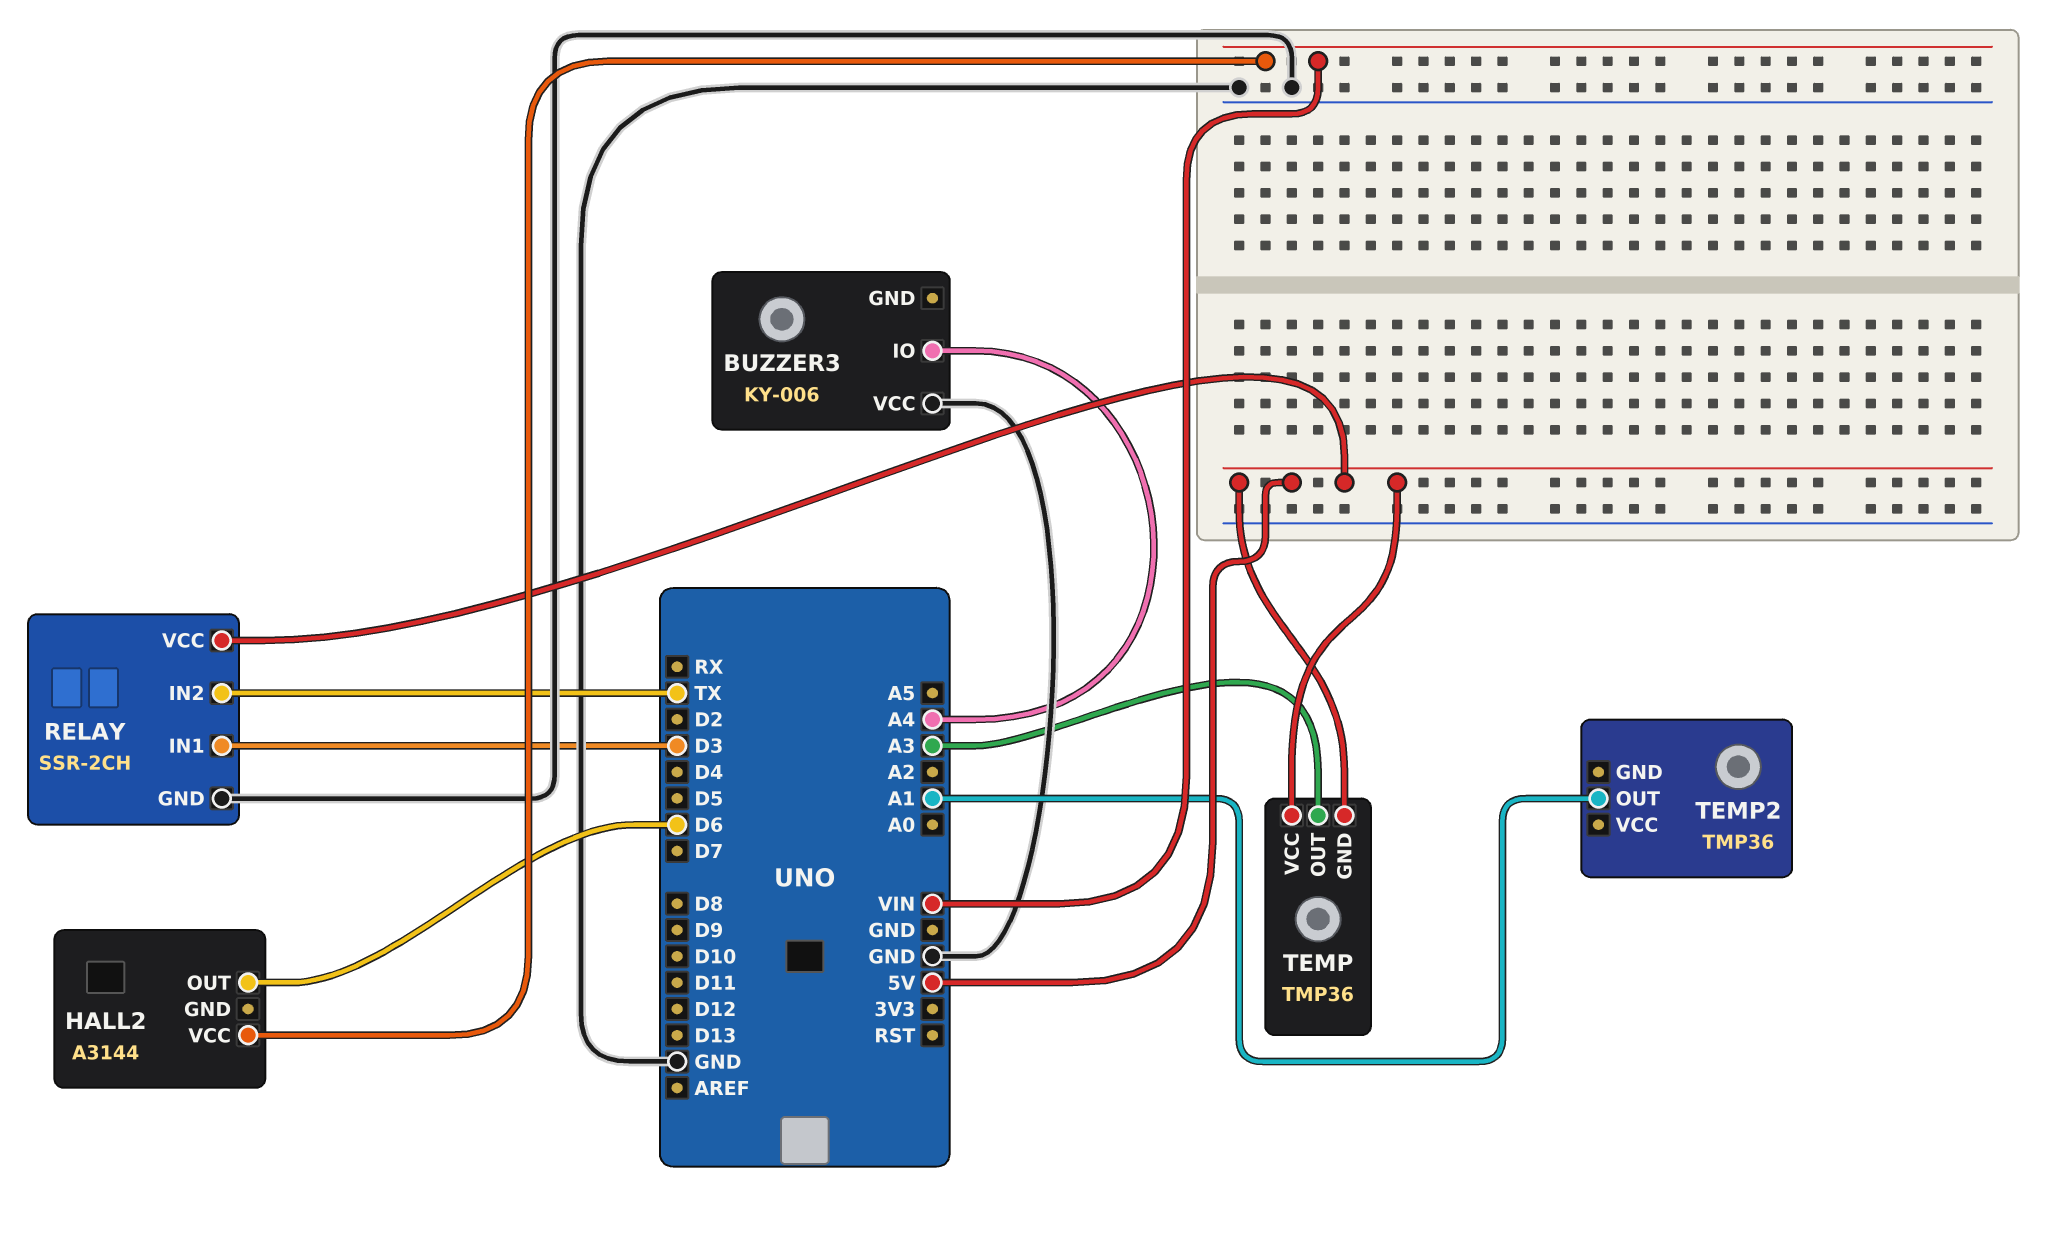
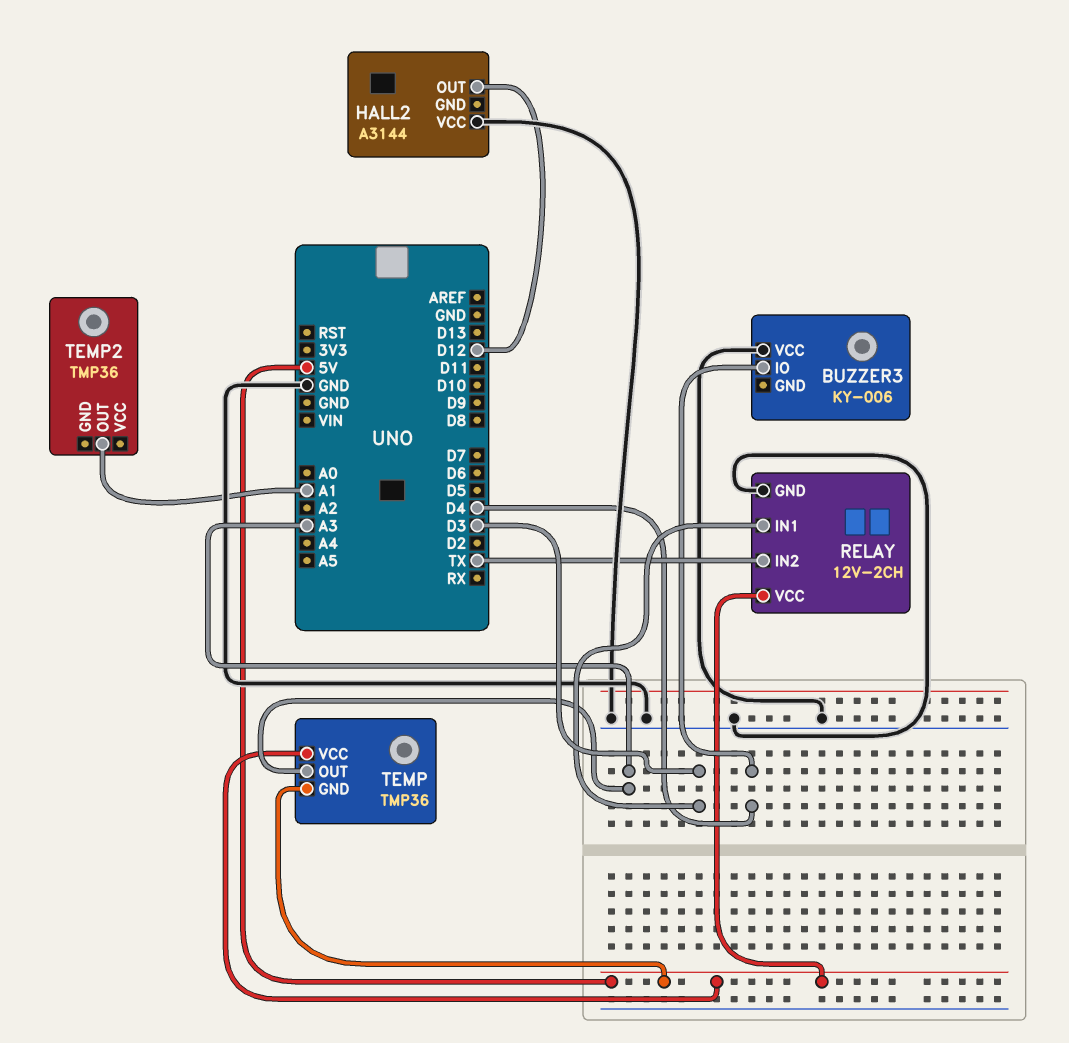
BUZZER3 pin IO: A4 -> D4
HALL2 pin OUT: D6 -> D12
HALL2 pin VCC: VIN -> GND
RELAY: SSR-2CH -> 12V-2CH

